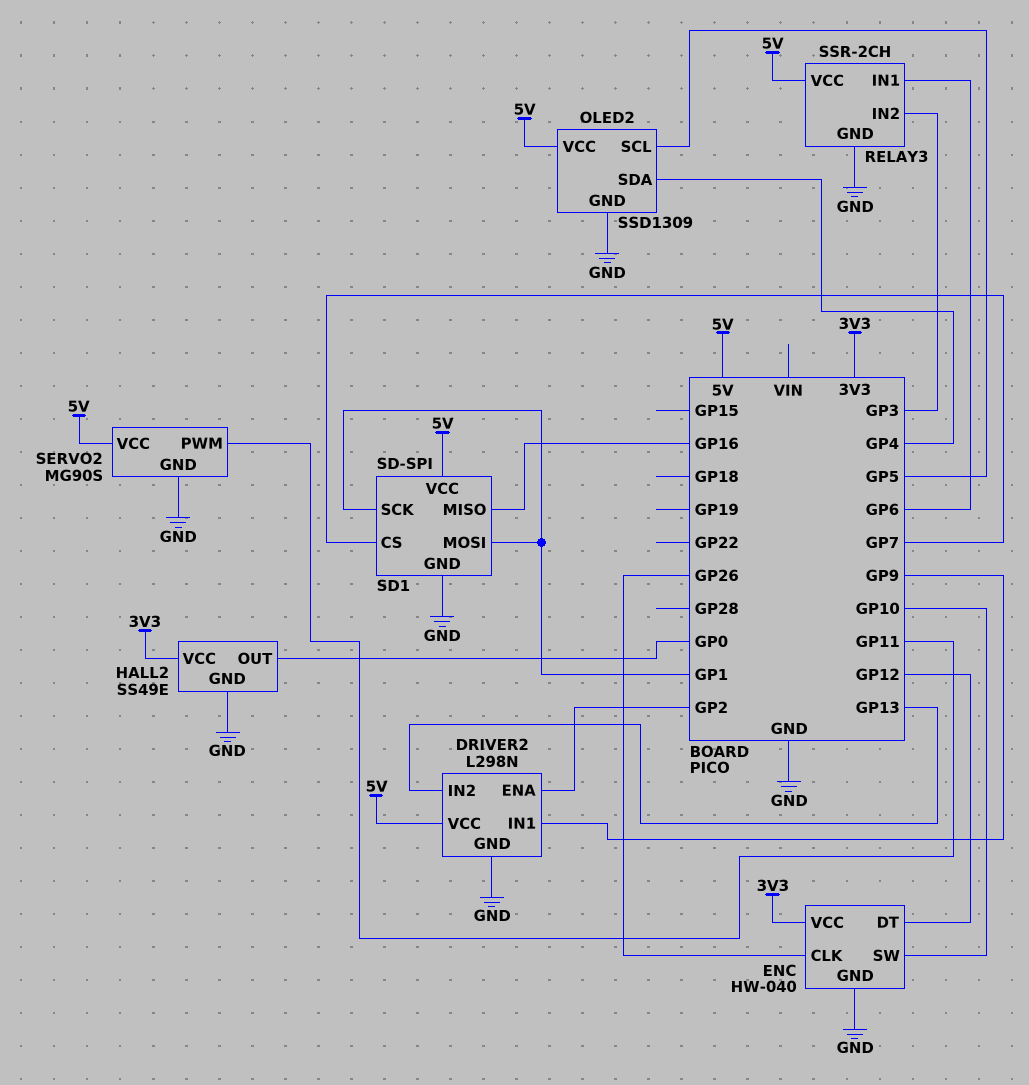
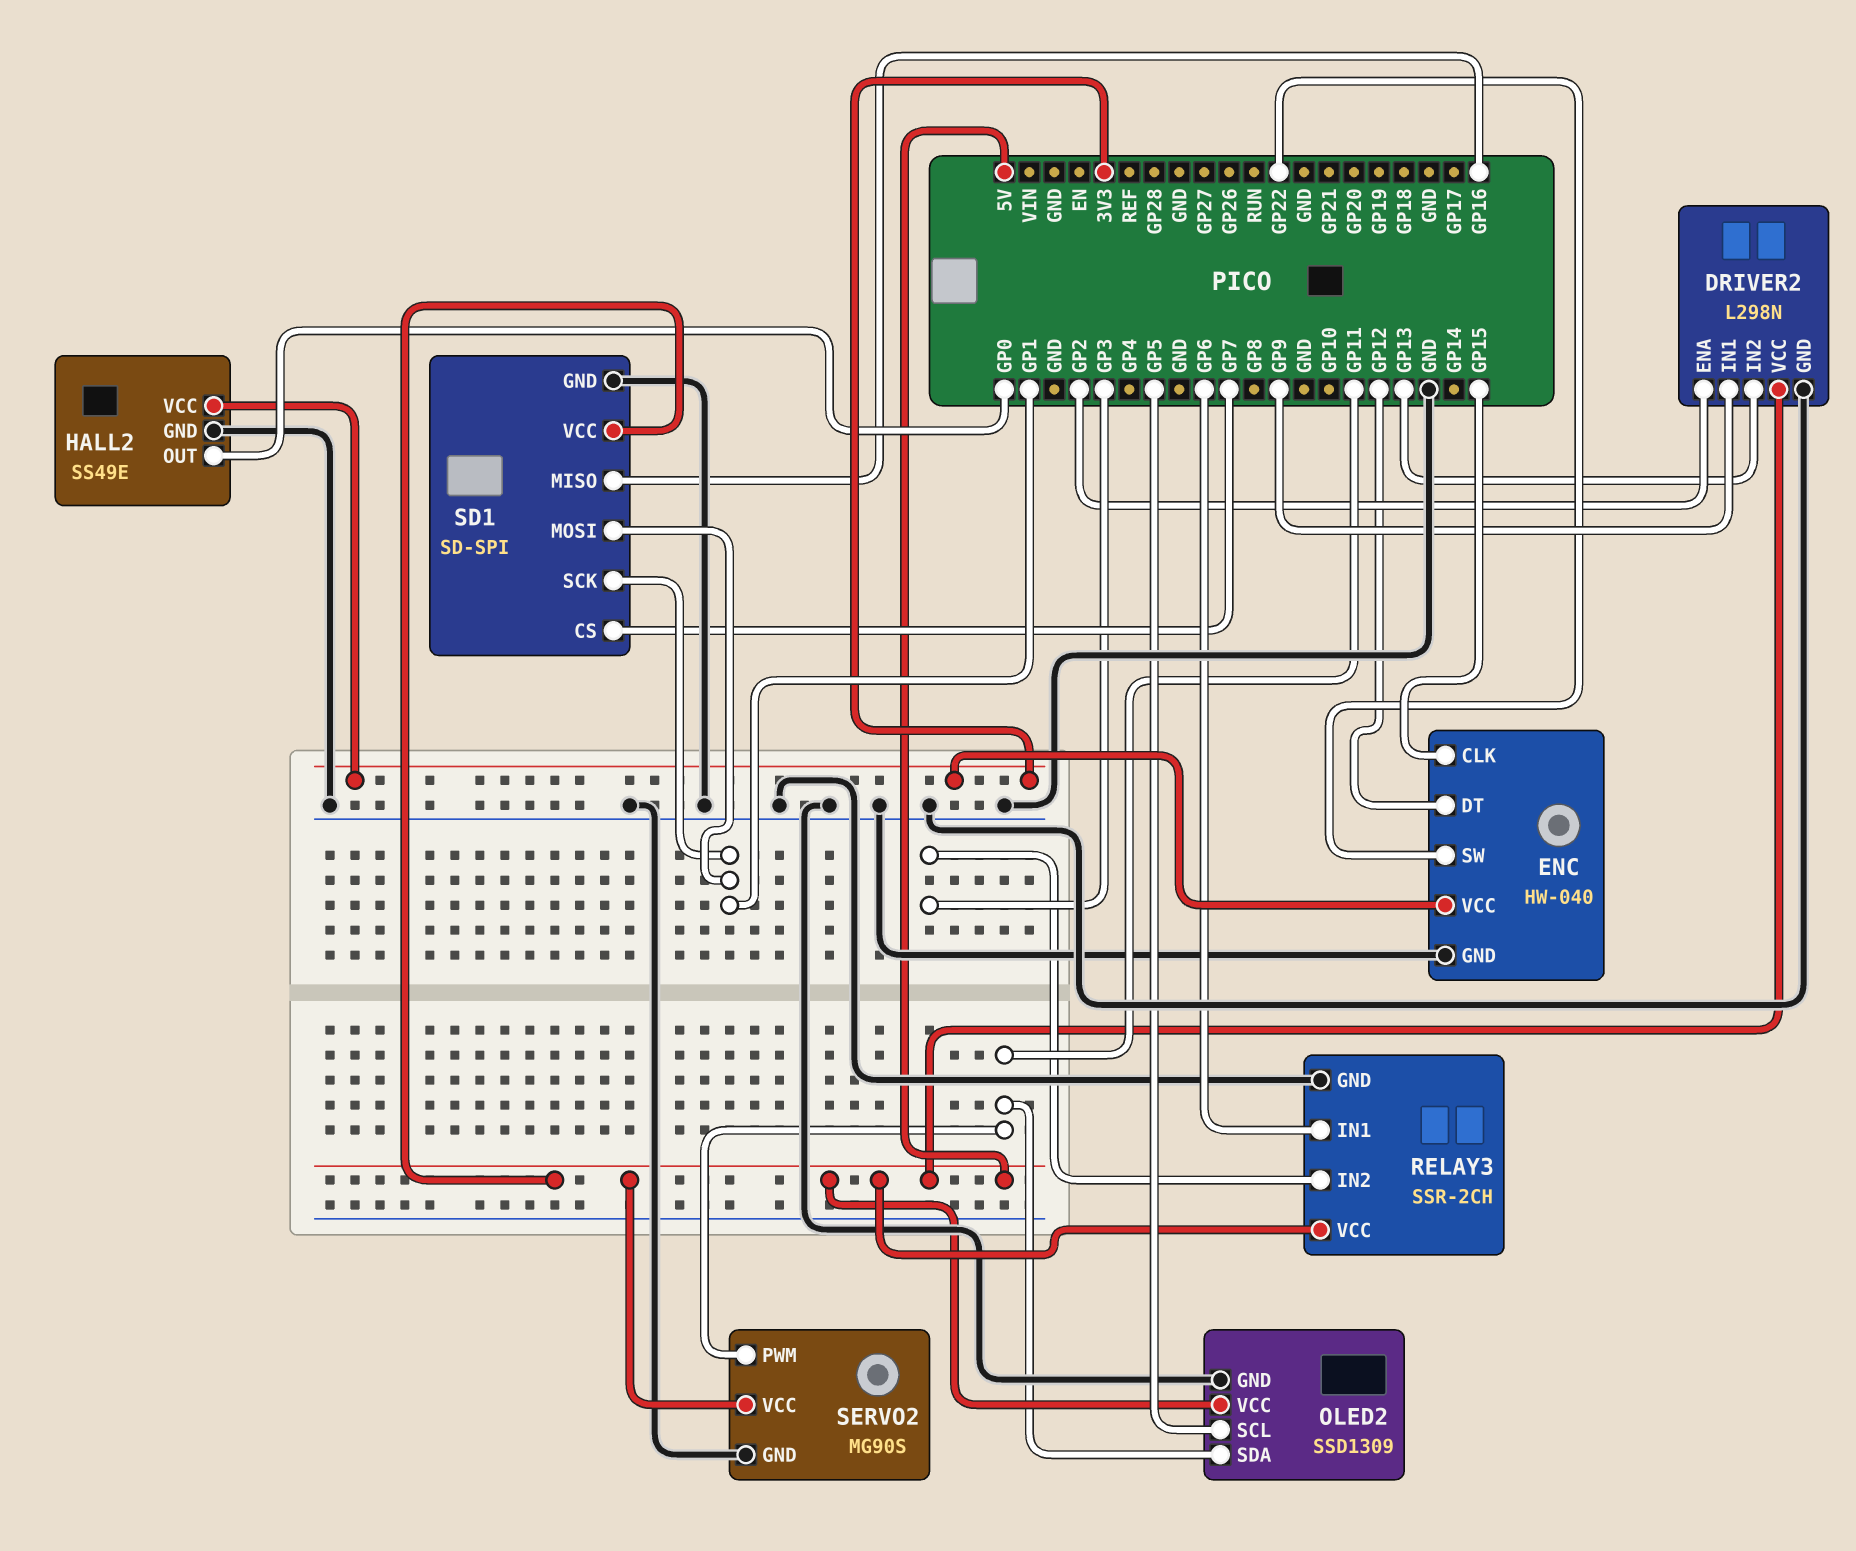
ENC pin CLK: GP26 -> GP15
ENC pin SW: GP10 -> GP22
OLED2 pin SDA: GP4 -> GP11

